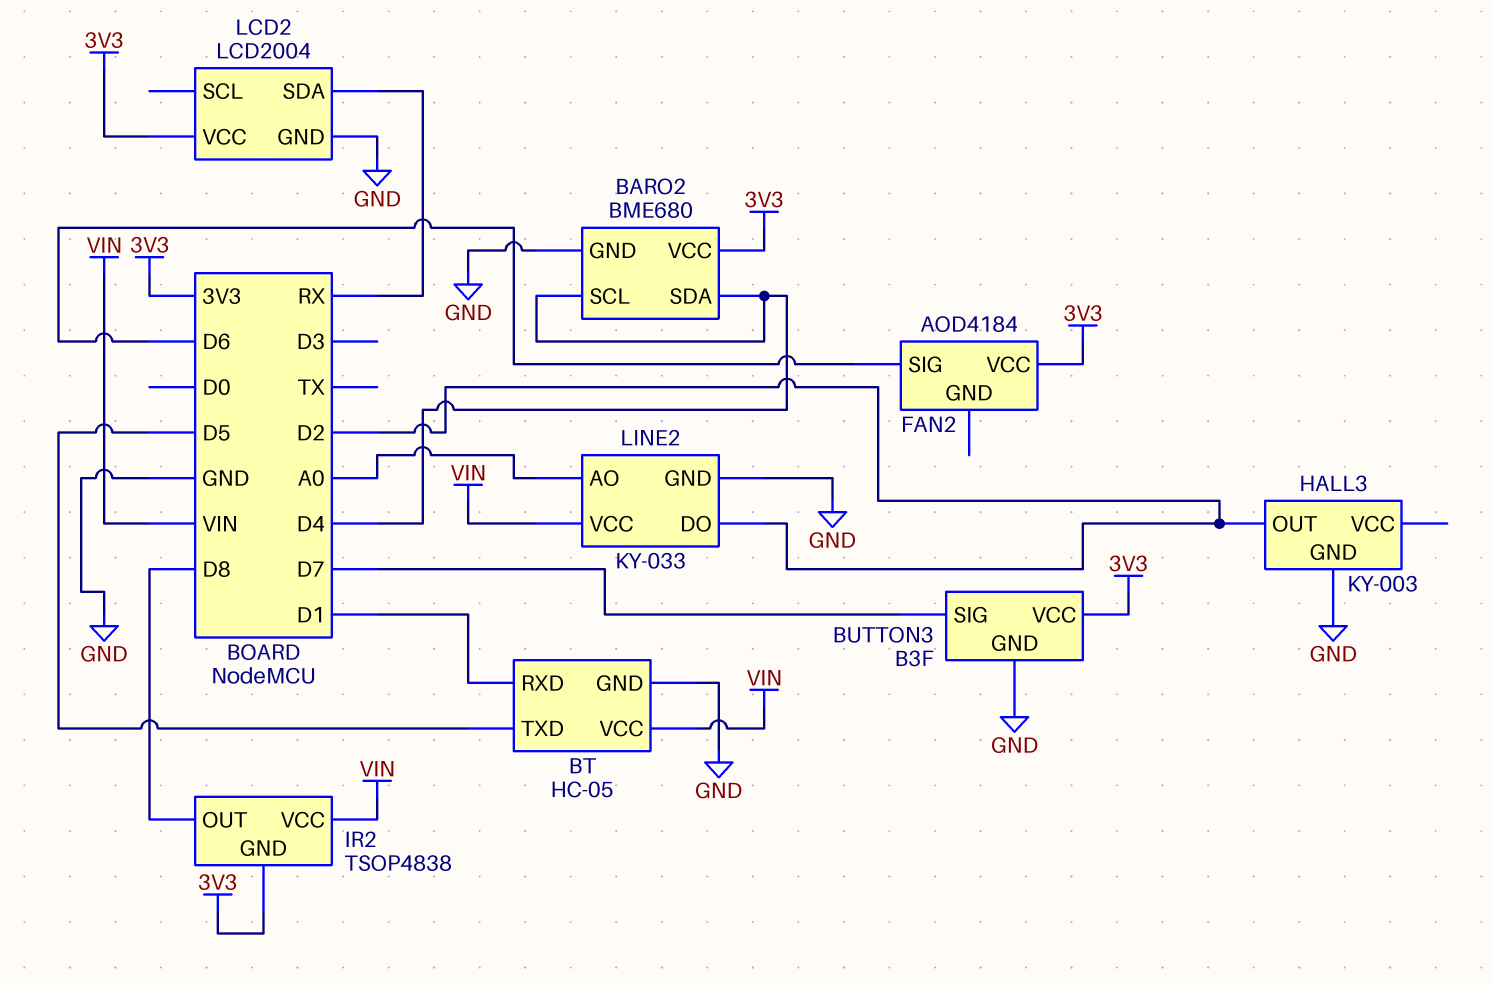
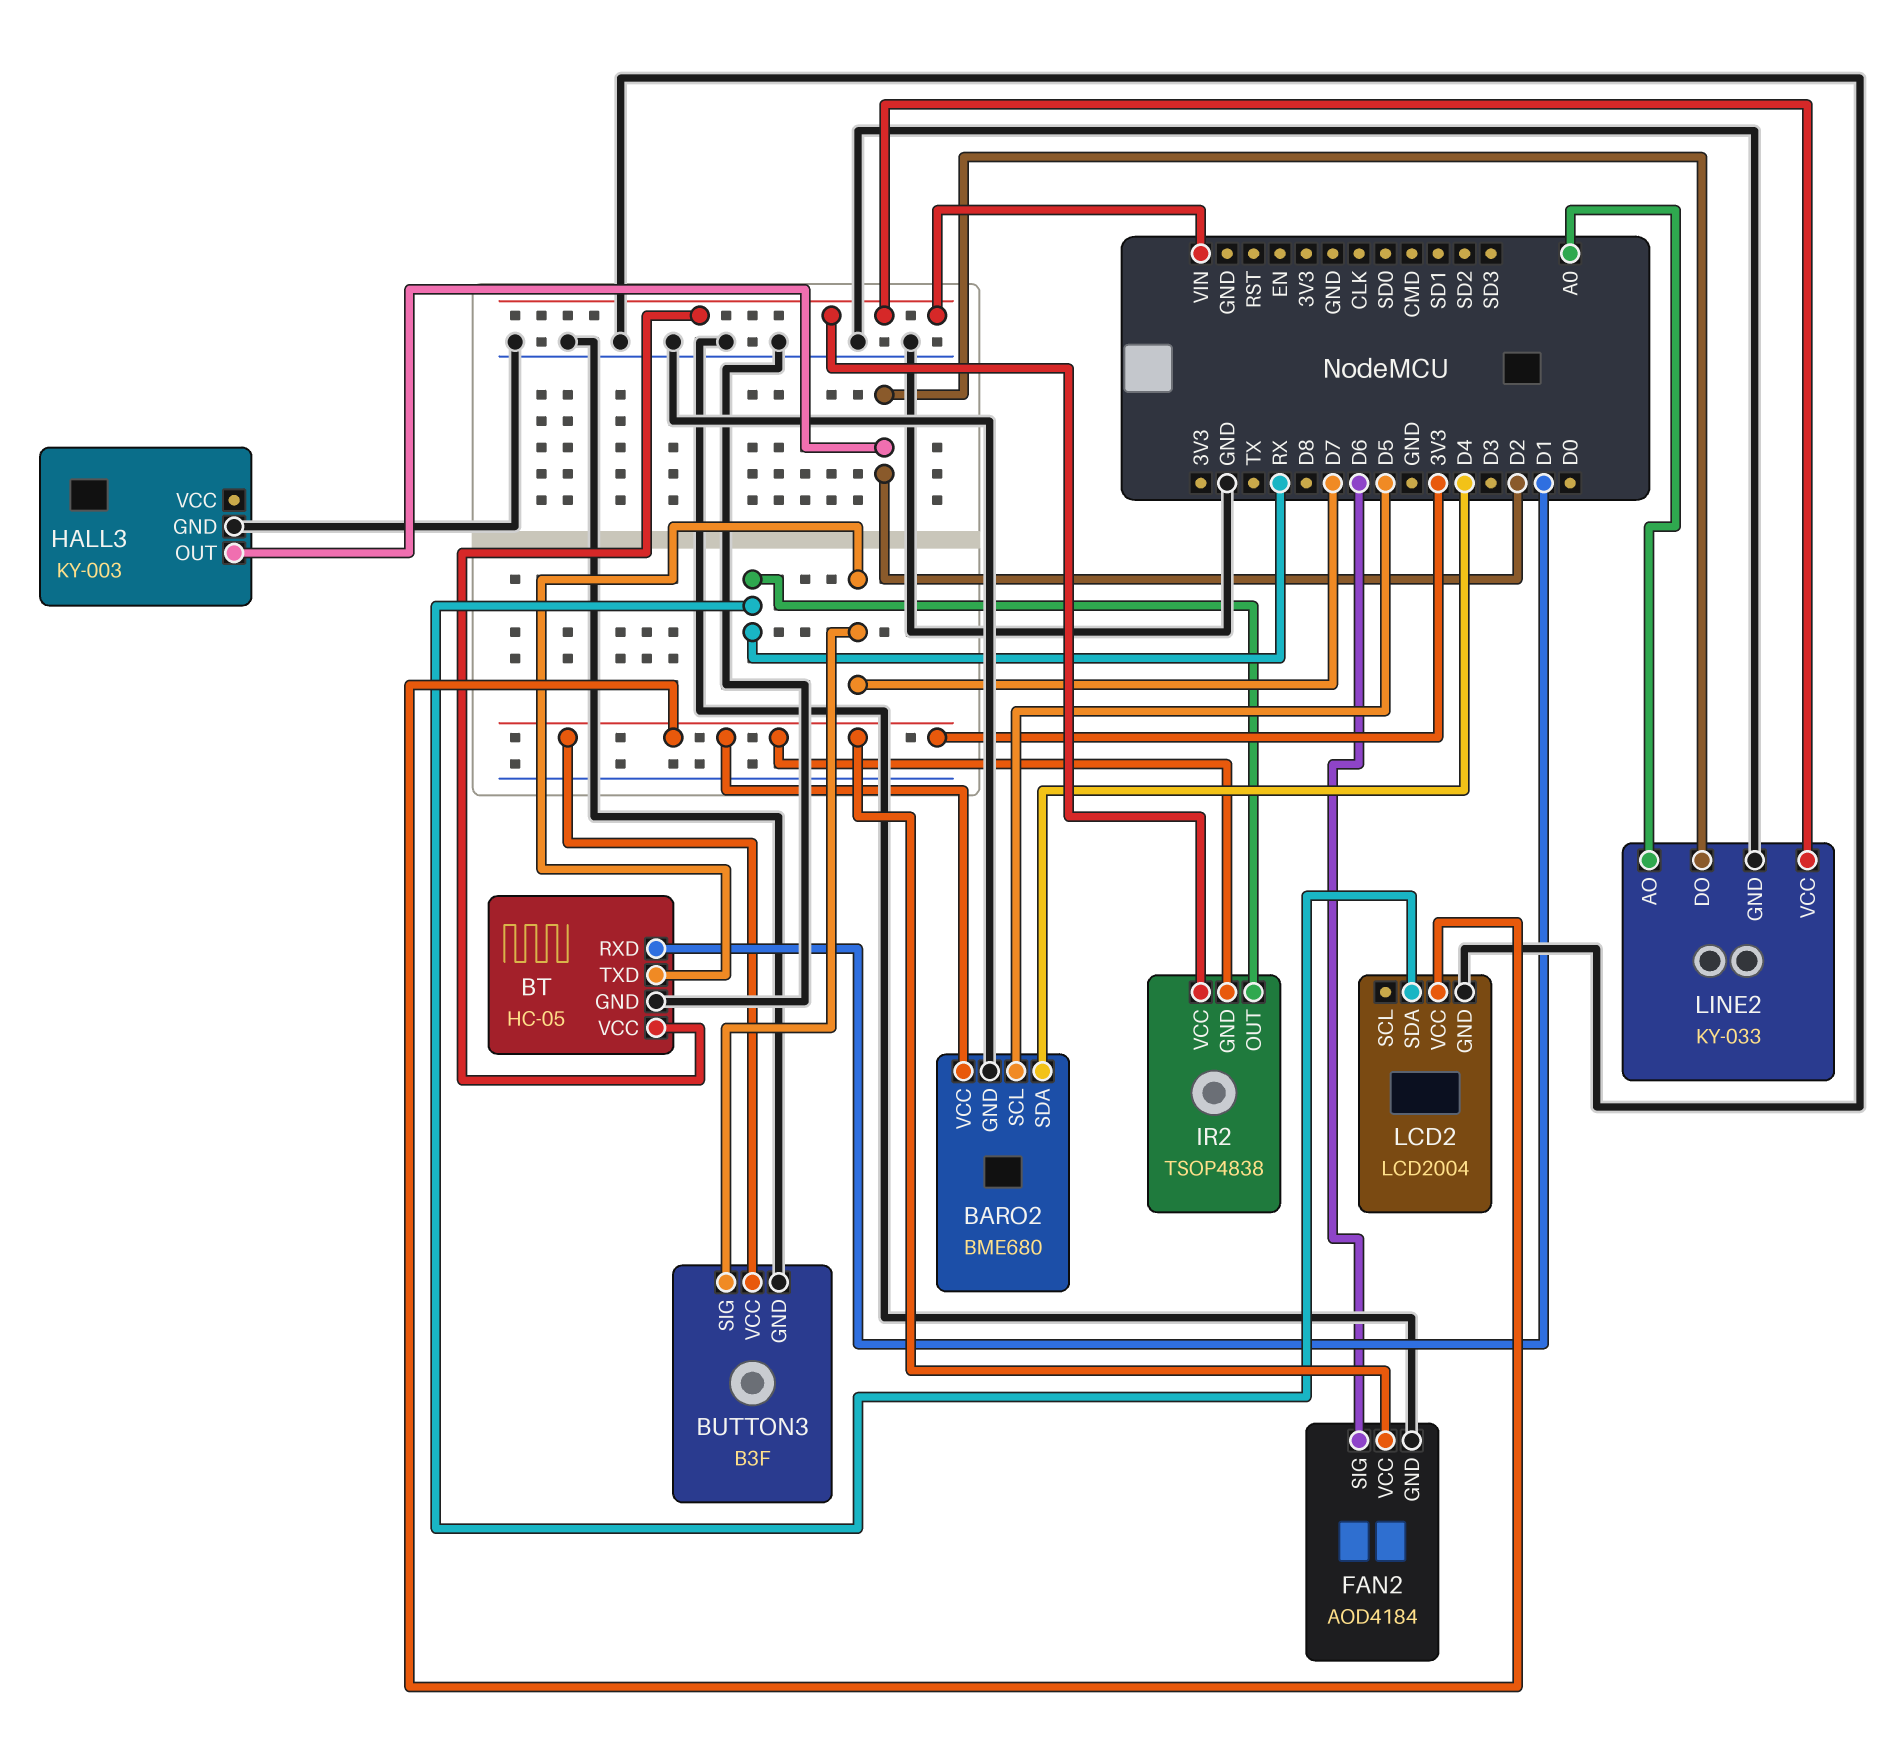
BARO2 pin SCL: D4 -> D5
BT pin TXD: D5 -> D7
FAN2 pin GND: none -> GND
IR2 pin OUT: D8 -> RX

